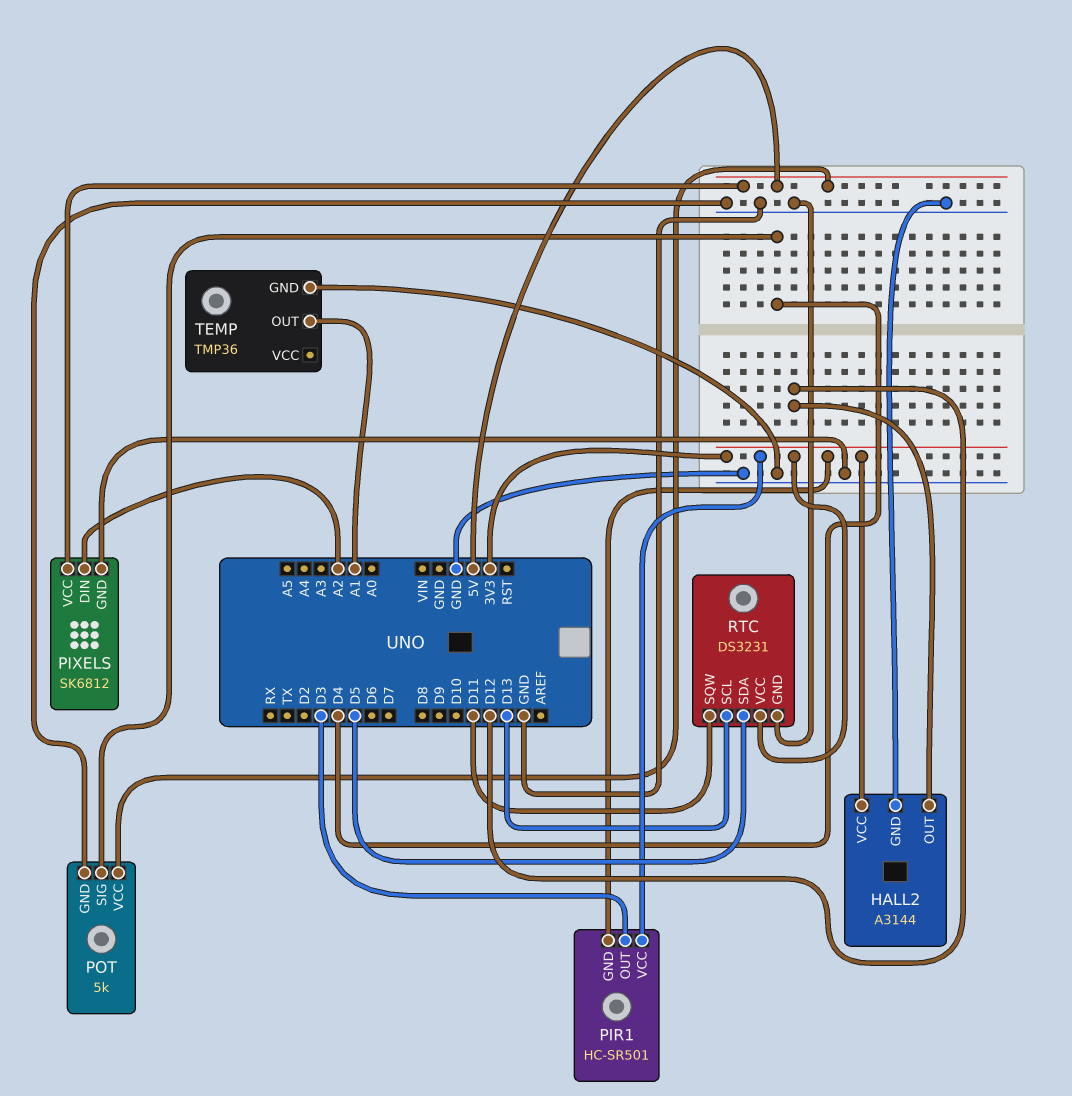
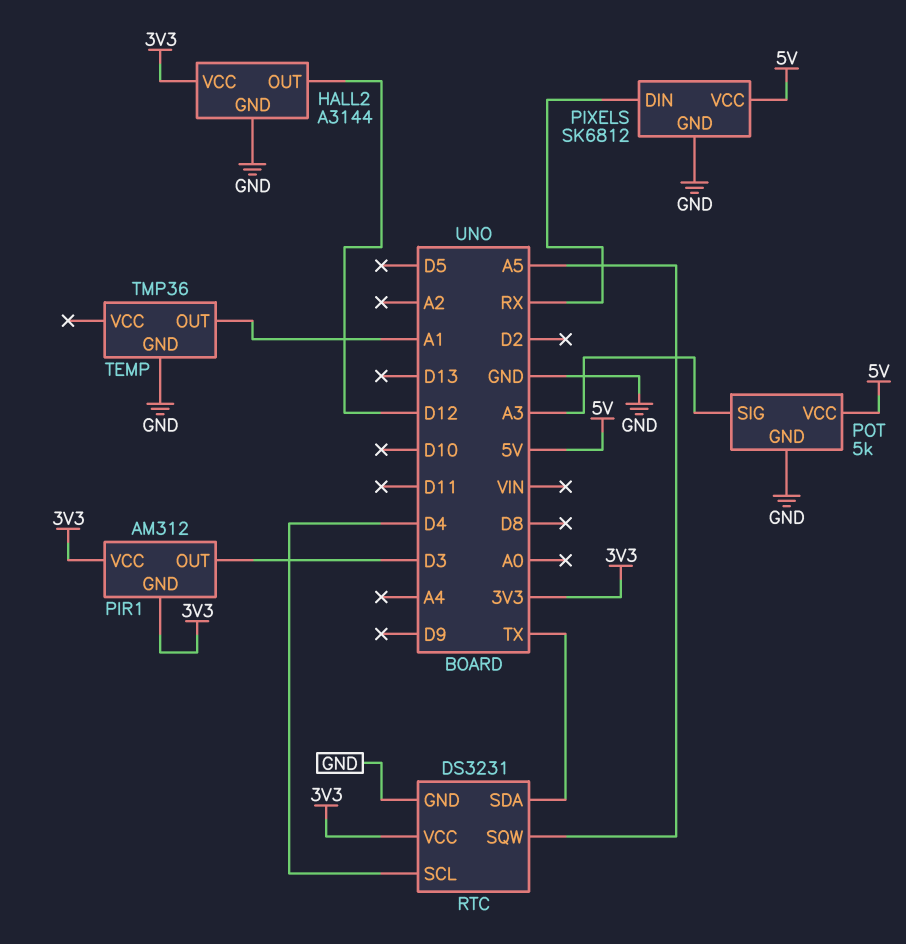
PIR1: HC-SR501 -> AM312
PIXELS pin DIN: A2 -> RX
POT pin SIG: D4 -> A3
RTC pin SCL: D13 -> D4
RTC pin SDA: D5 -> TX
RTC pin SQW: D11 -> A5

